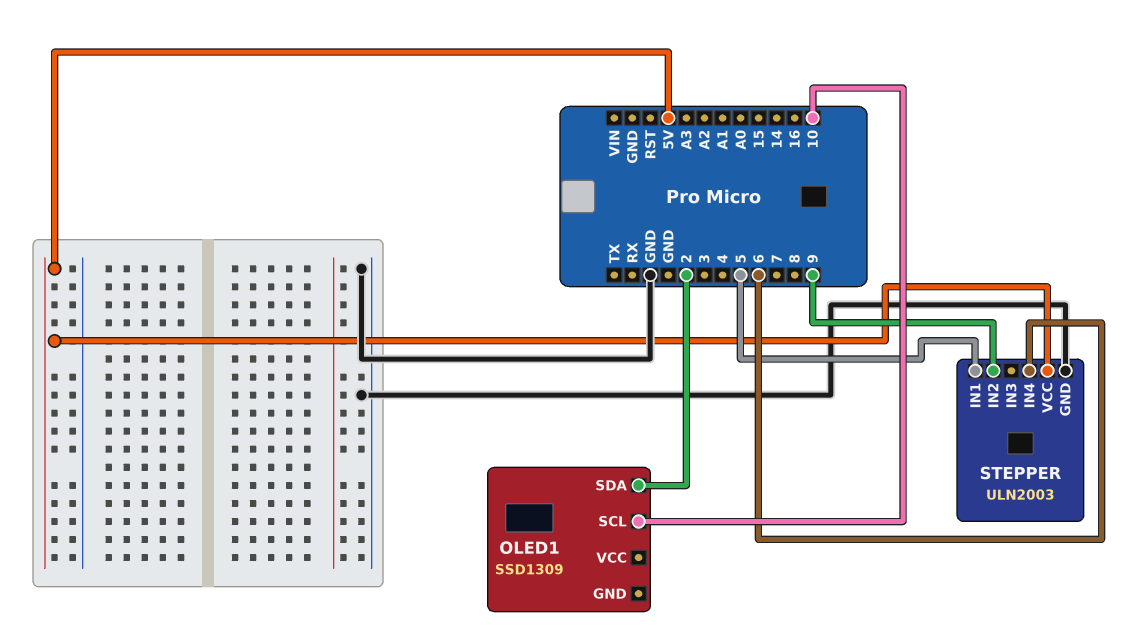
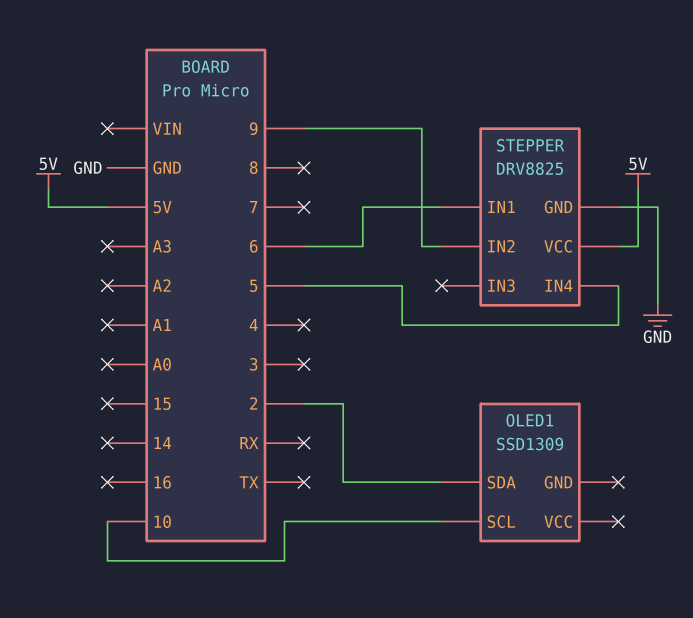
STEPPER: ULN2003 -> DRV8825
STEPPER pin IN1: 5 -> 6
STEPPER pin IN4: 6 -> 5

